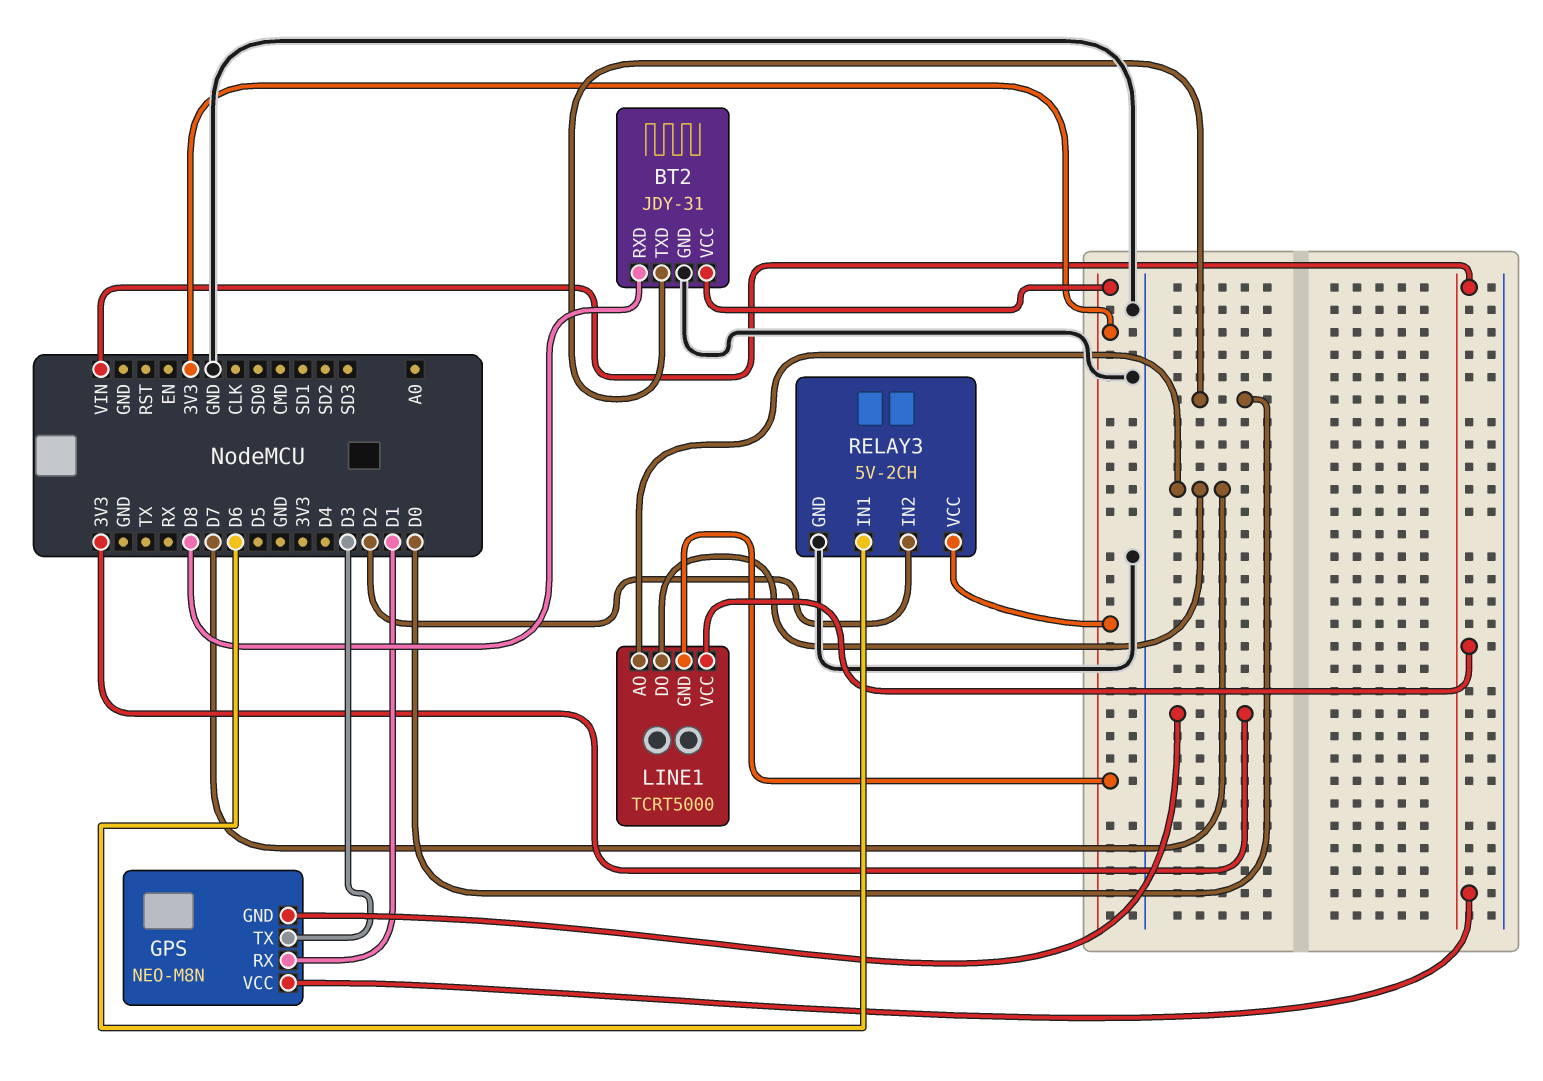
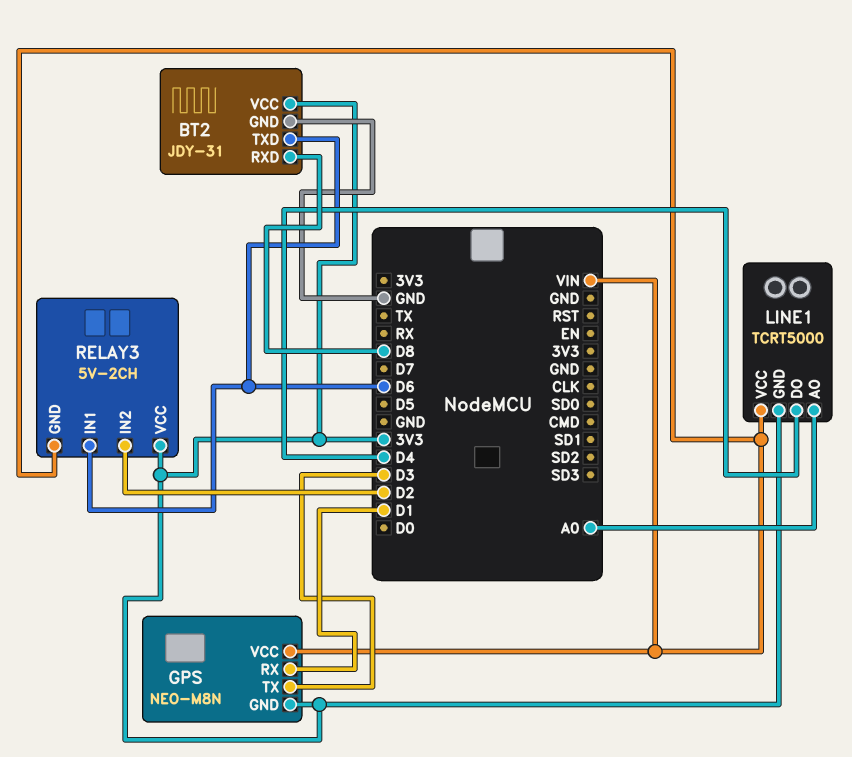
BT2 pin TXD: D0 -> D6
LINE1 pin AO: D7 -> A0
LINE1 pin DO: D7 -> D4
RELAY3 pin GND: GND -> VIN

